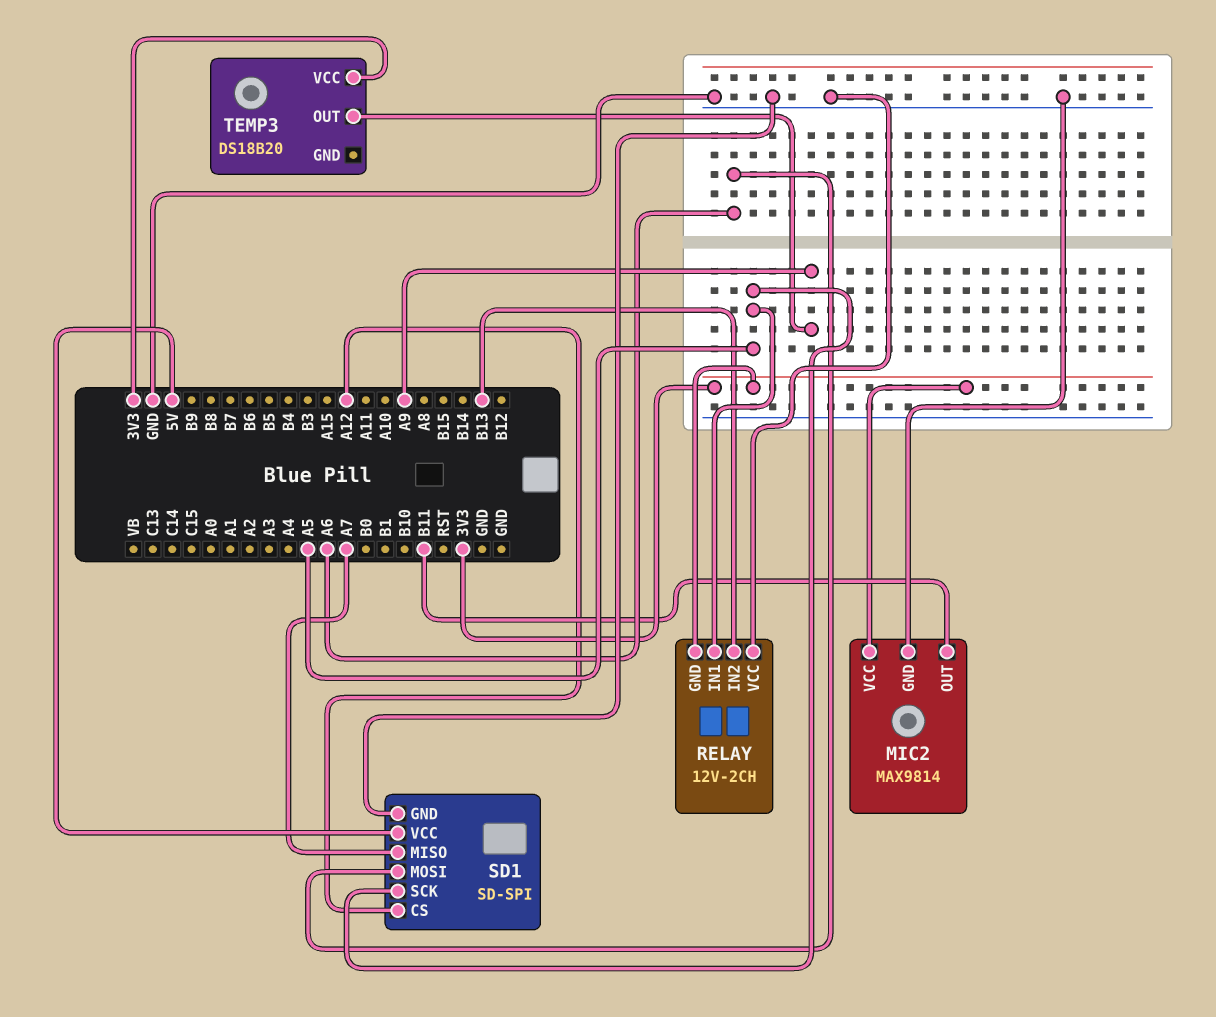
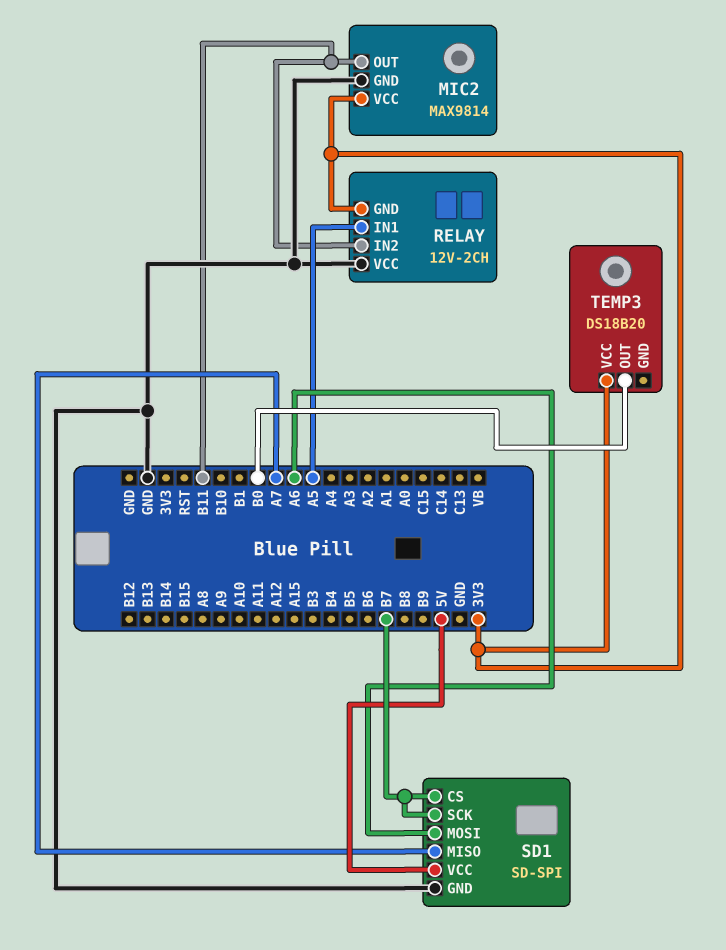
RELAY pin IN2: B13 -> B11
SD1 pin CS: A12 -> B7
SD1 pin SCK: A5 -> B7
TEMP3 pin OUT: A9 -> B0

